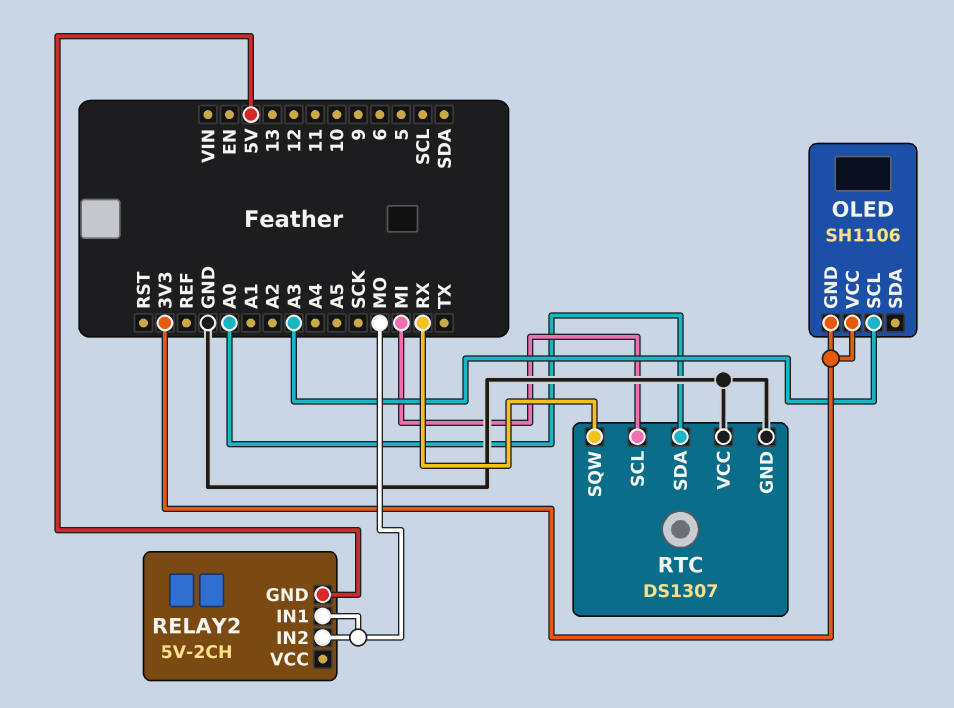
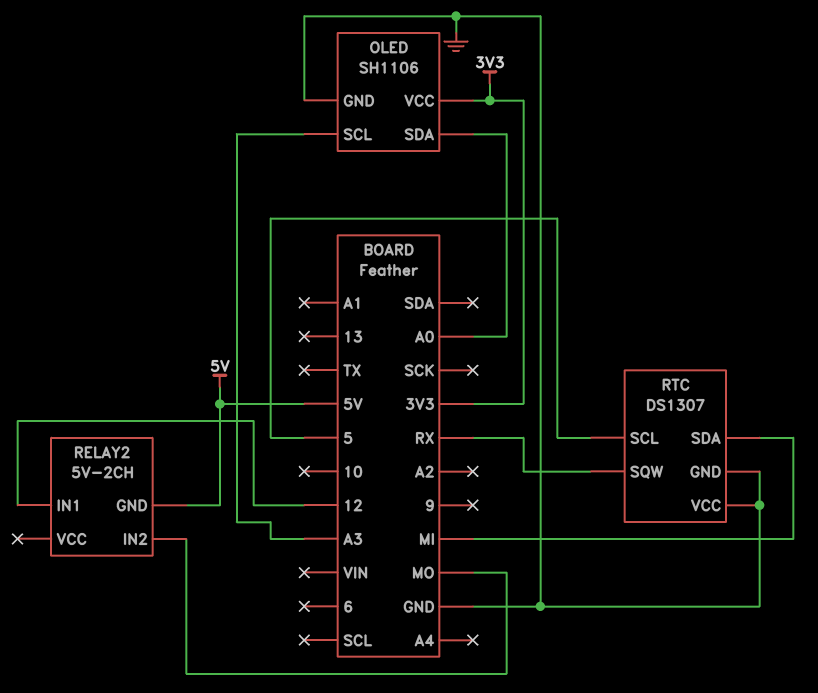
OLED pin GND: 3V3 -> GND
OLED pin SDA: none -> A0
RELAY2 pin IN1: MO -> 12
RTC pin SCL: MI -> 5
RTC pin SDA: A0 -> MI

